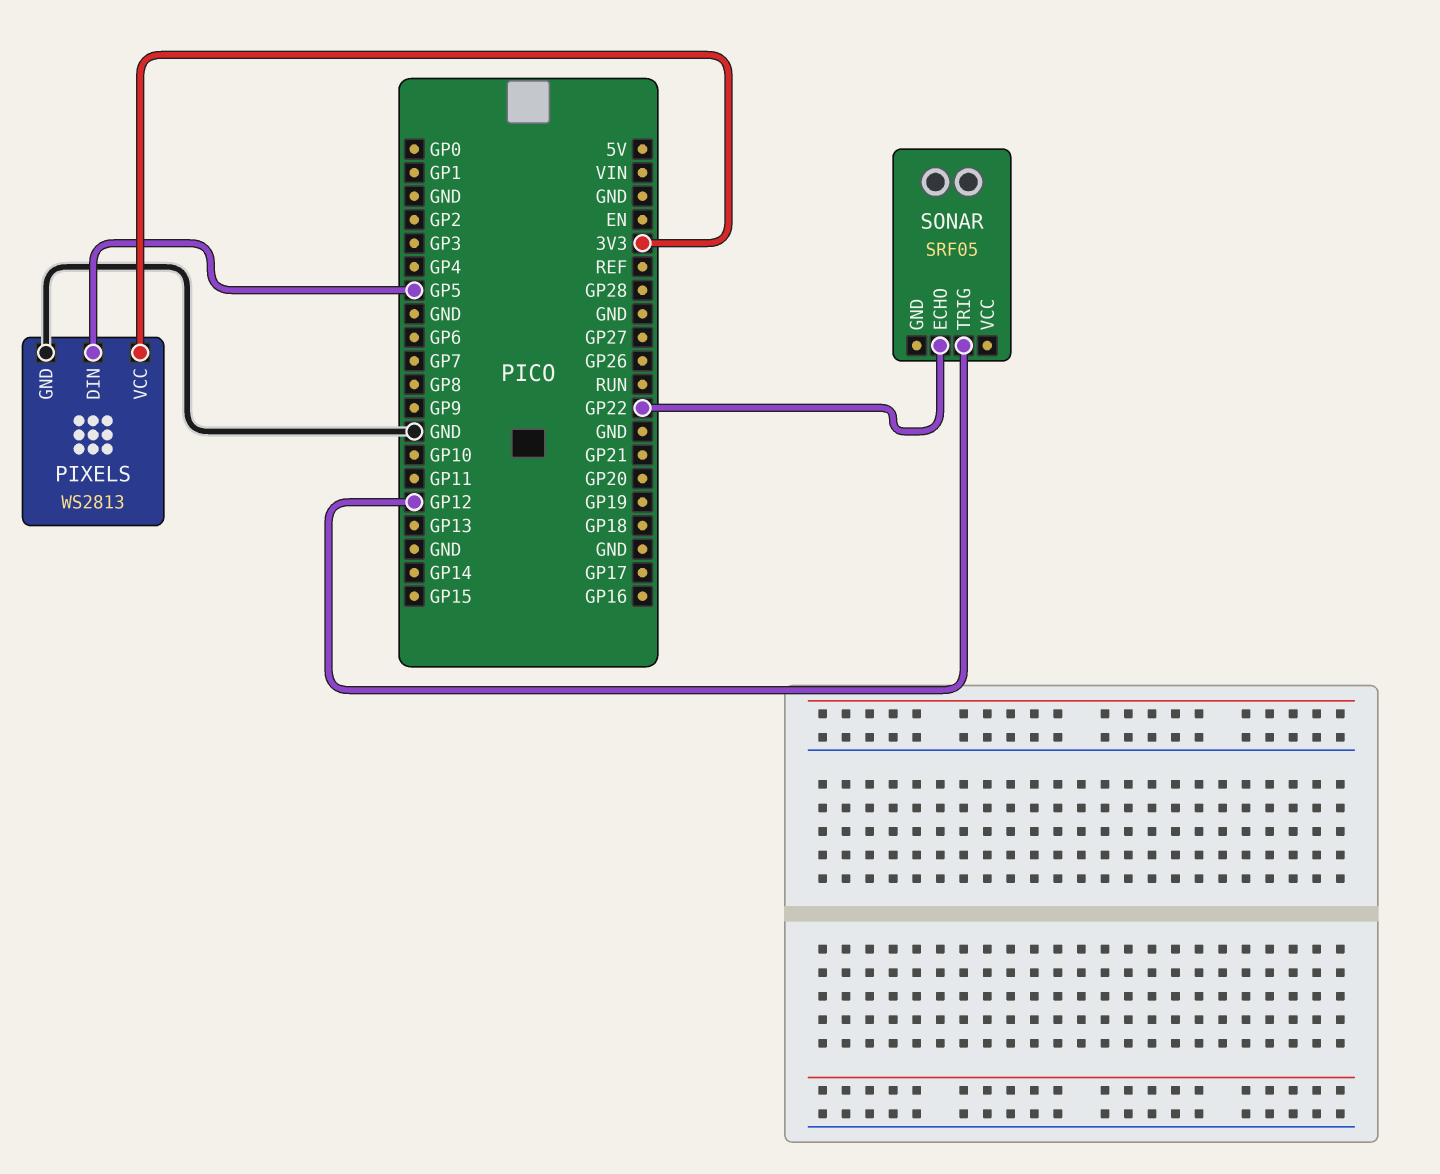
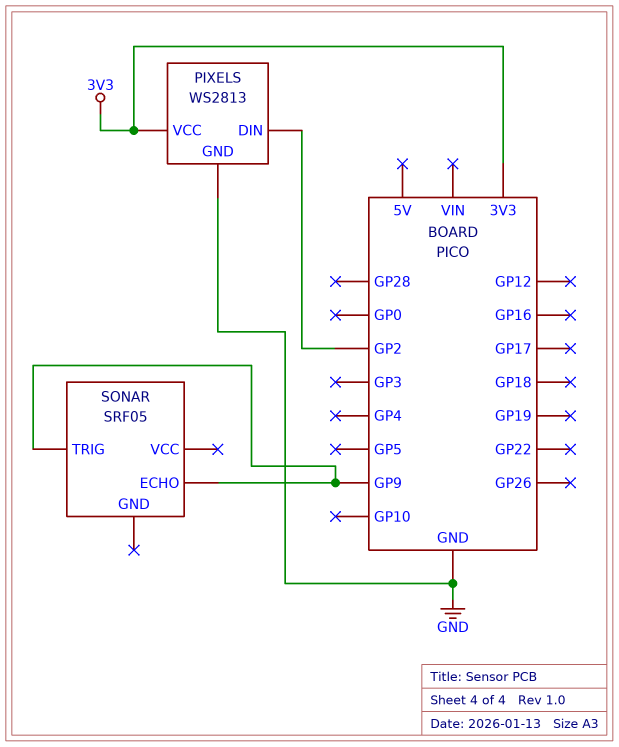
PIXELS pin DIN: GP5 -> GP2
SONAR pin ECHO: GP22 -> GP9
SONAR pin TRIG: GP12 -> GP9

